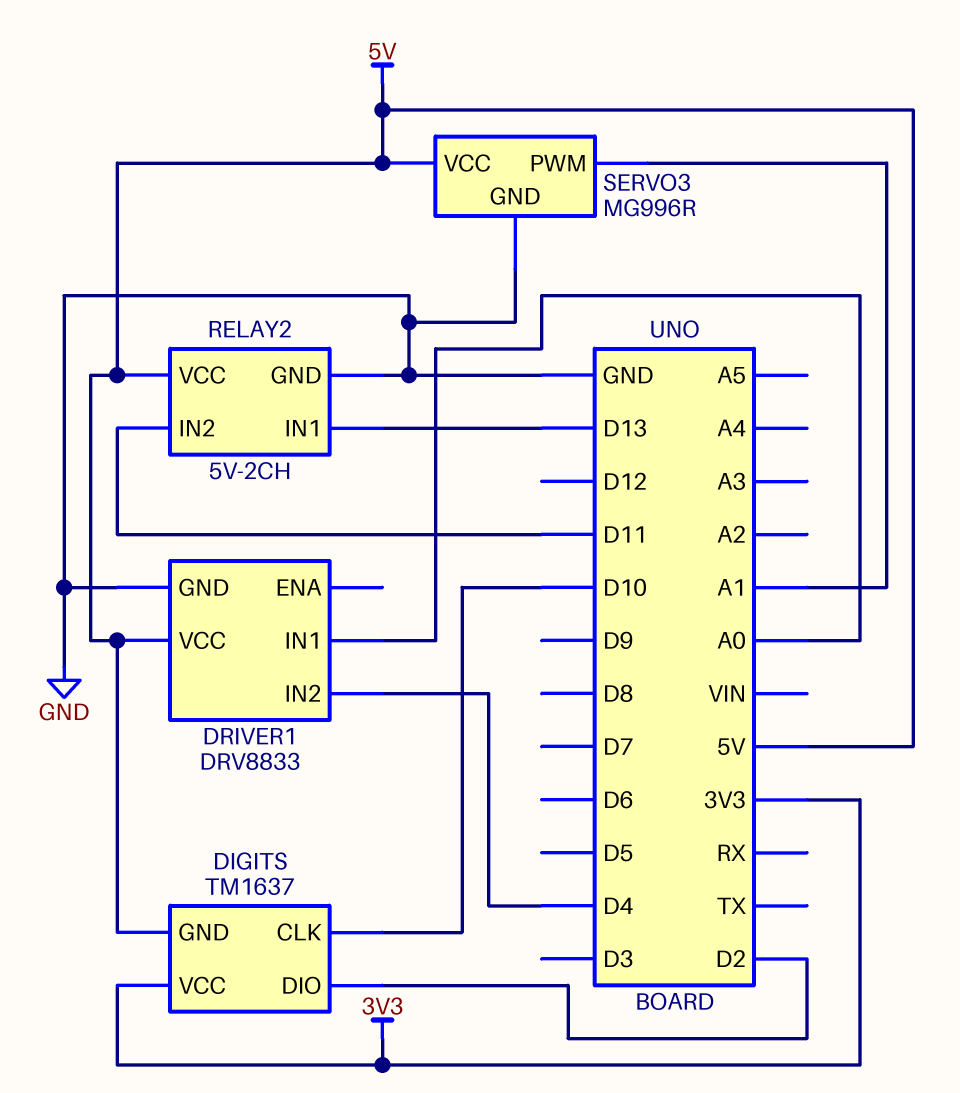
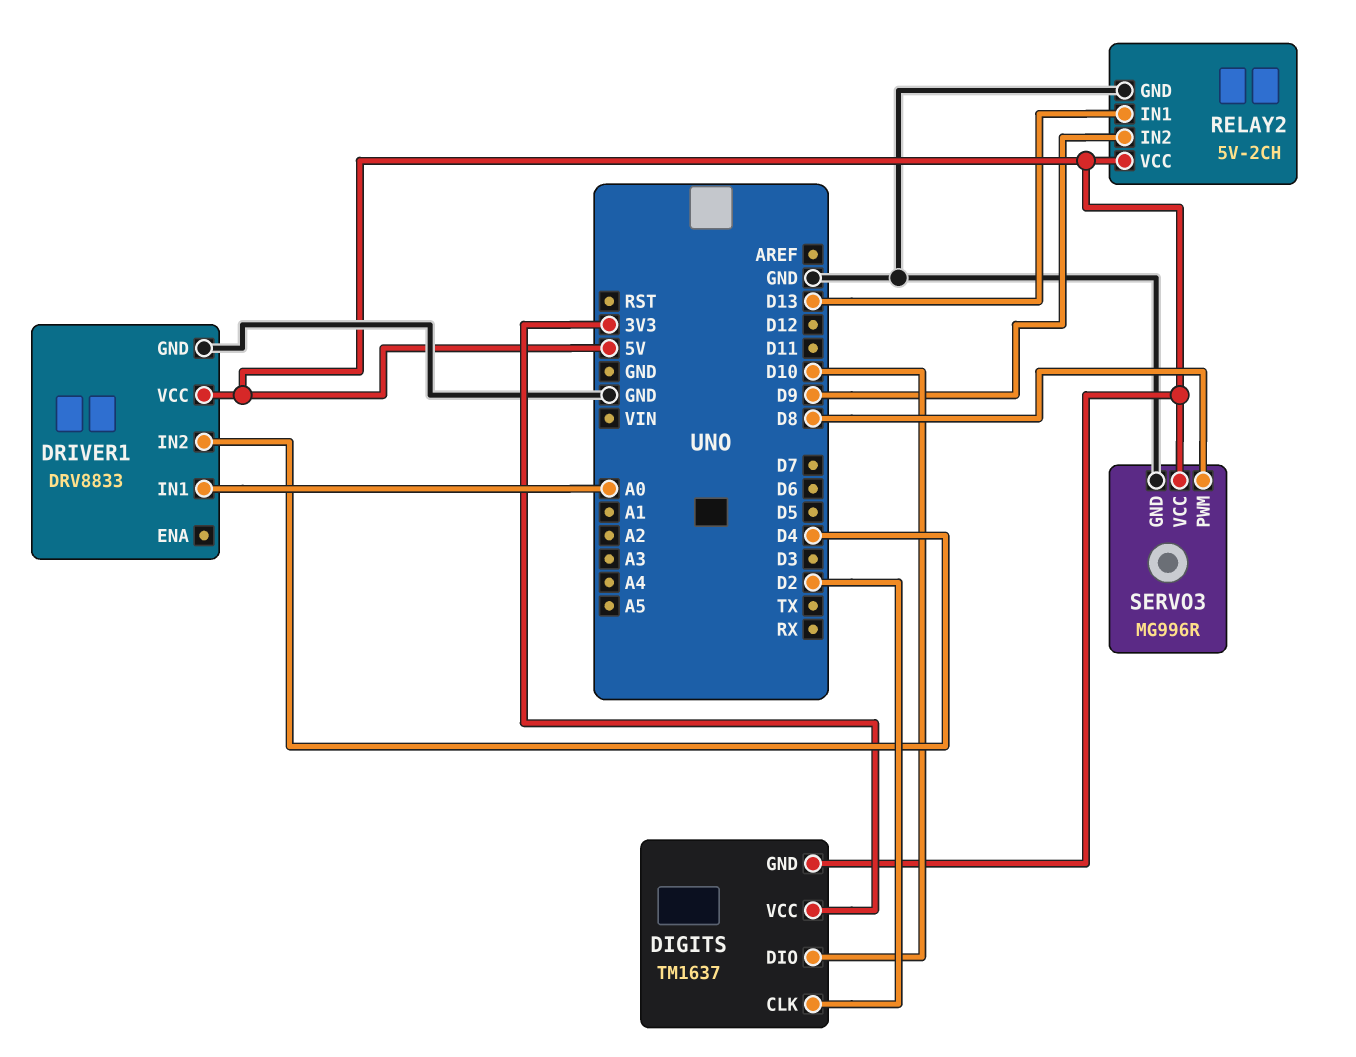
DIGITS pin CLK: D10 -> D2
DIGITS pin DIO: D2 -> D10
RELAY2 pin IN2: D11 -> D9
SERVO3 pin PWM: A1 -> D8

